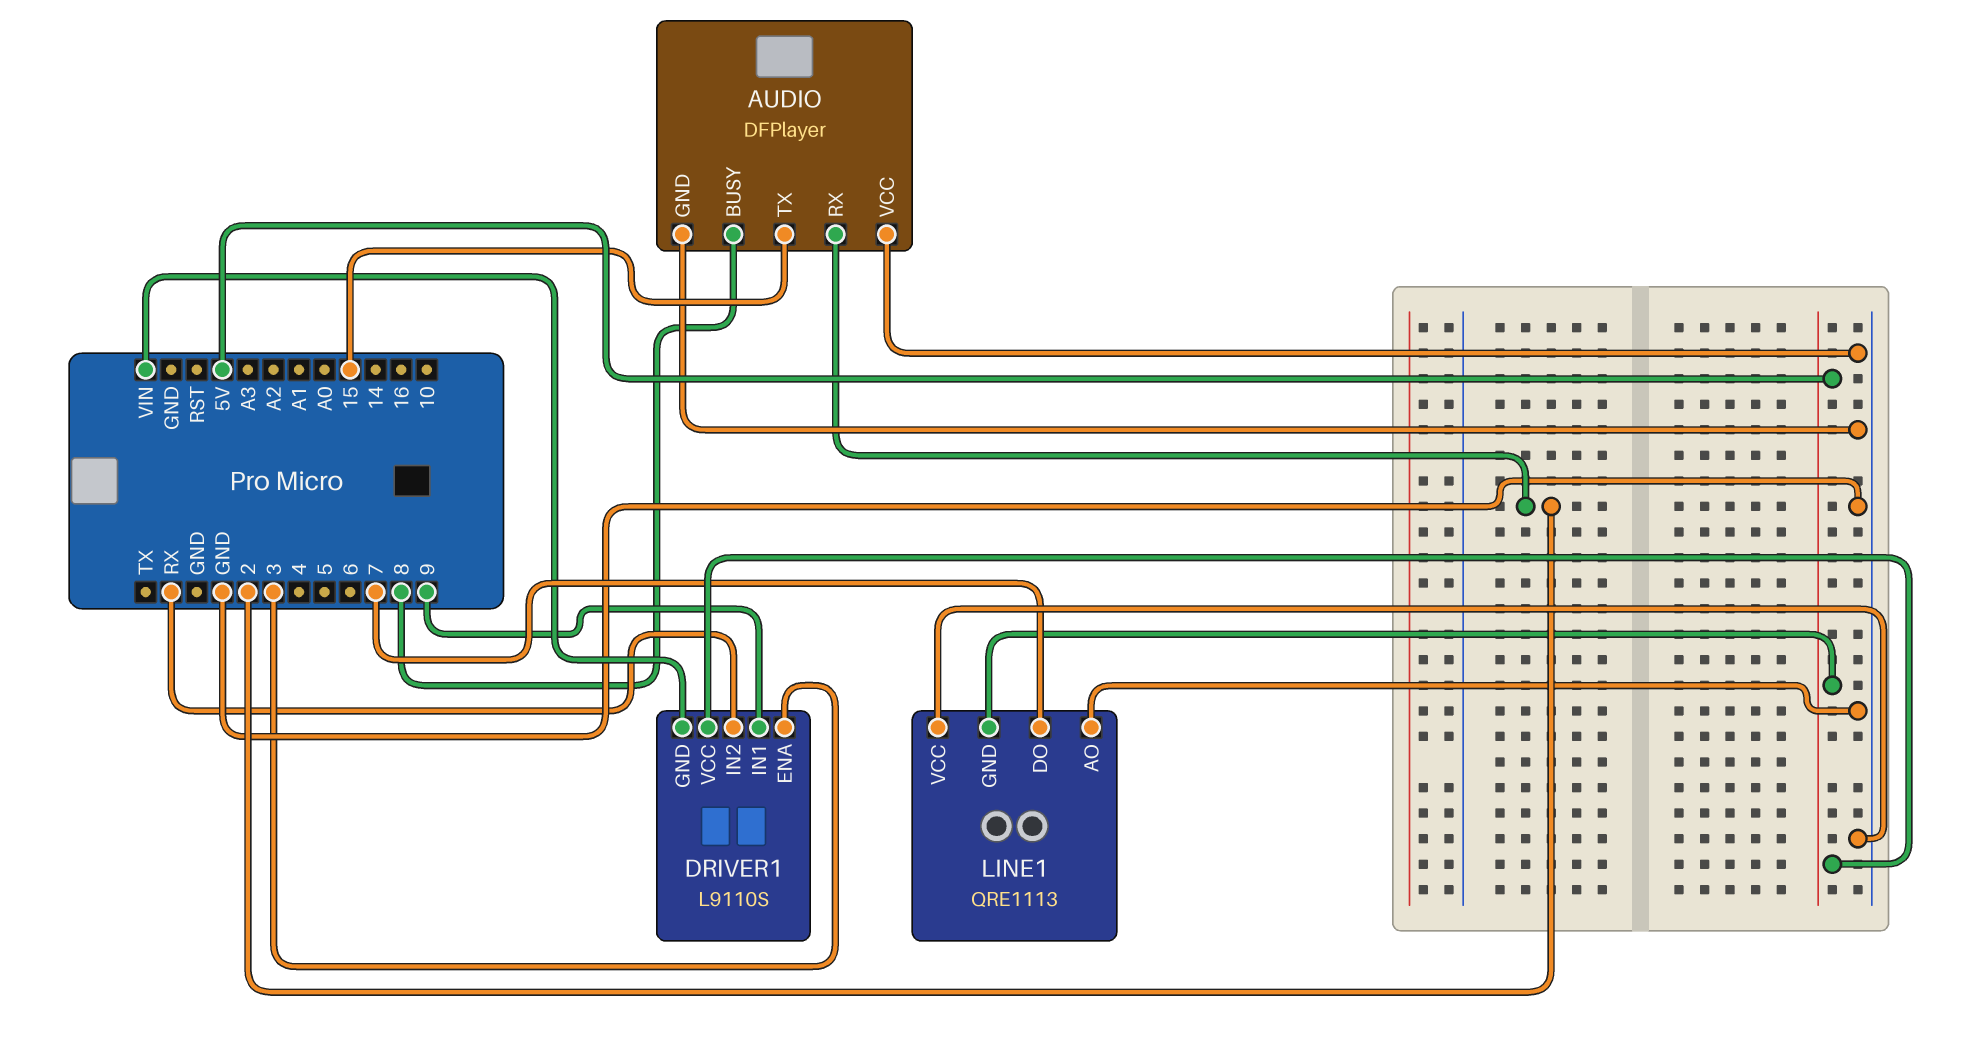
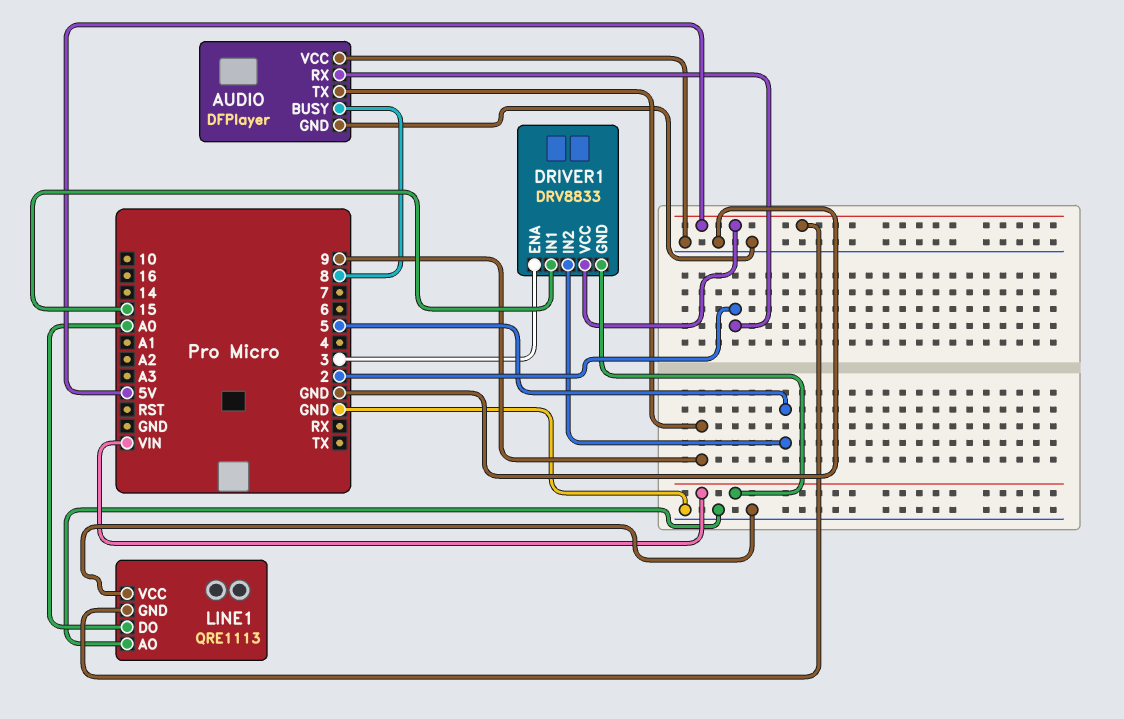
AUDIO pin TX: 15 -> 9
DRIVER1: L9110S -> DRV8833
DRIVER1 pin IN1: 9 -> 15
DRIVER1 pin IN2: RX -> 5
LINE1 pin DO: 7 -> A0

